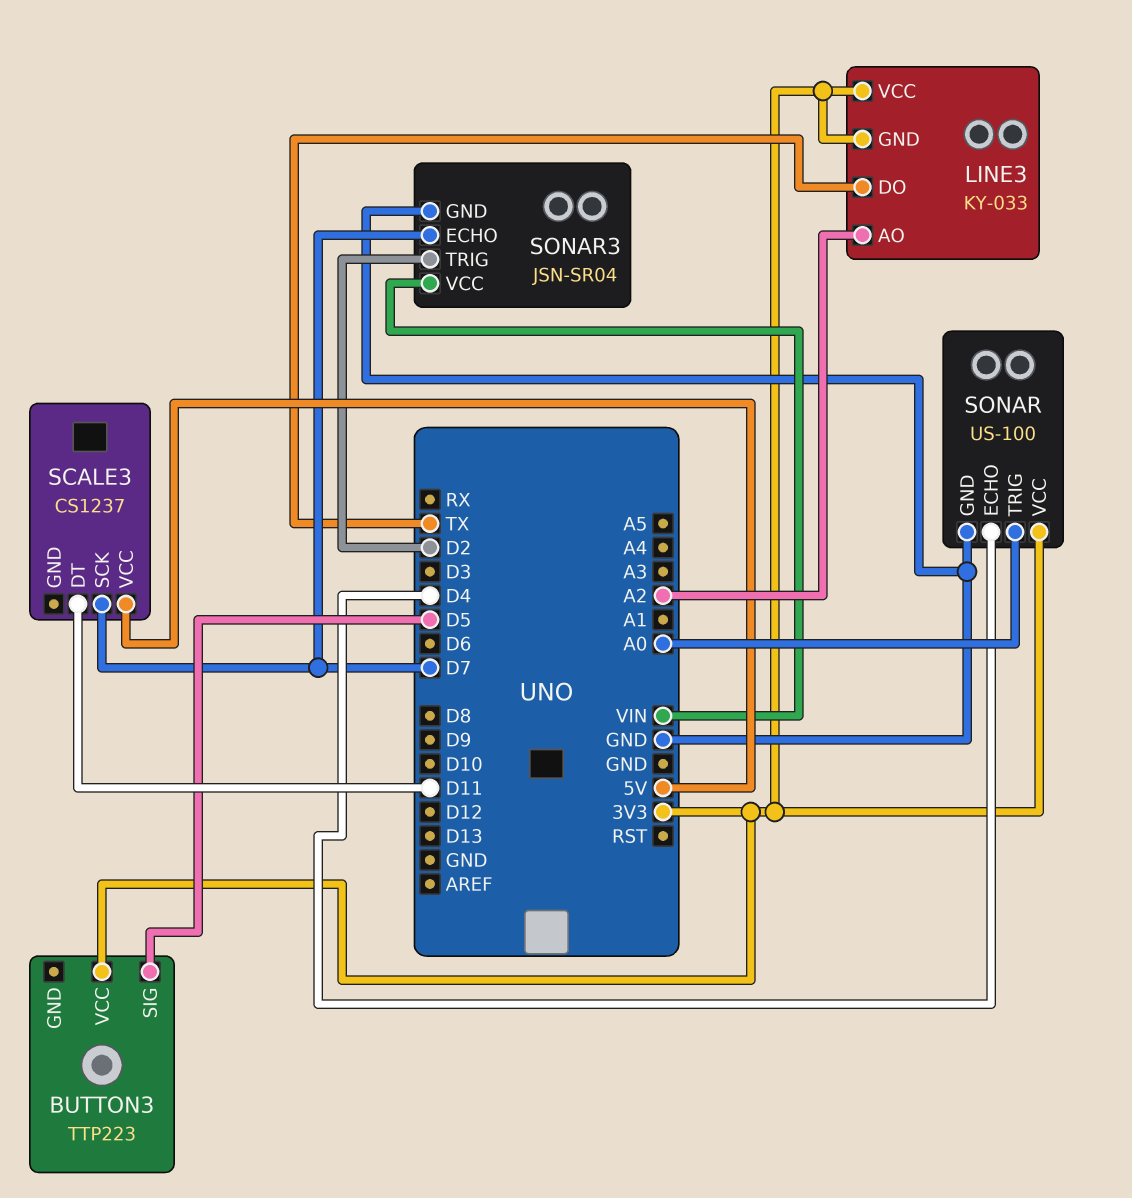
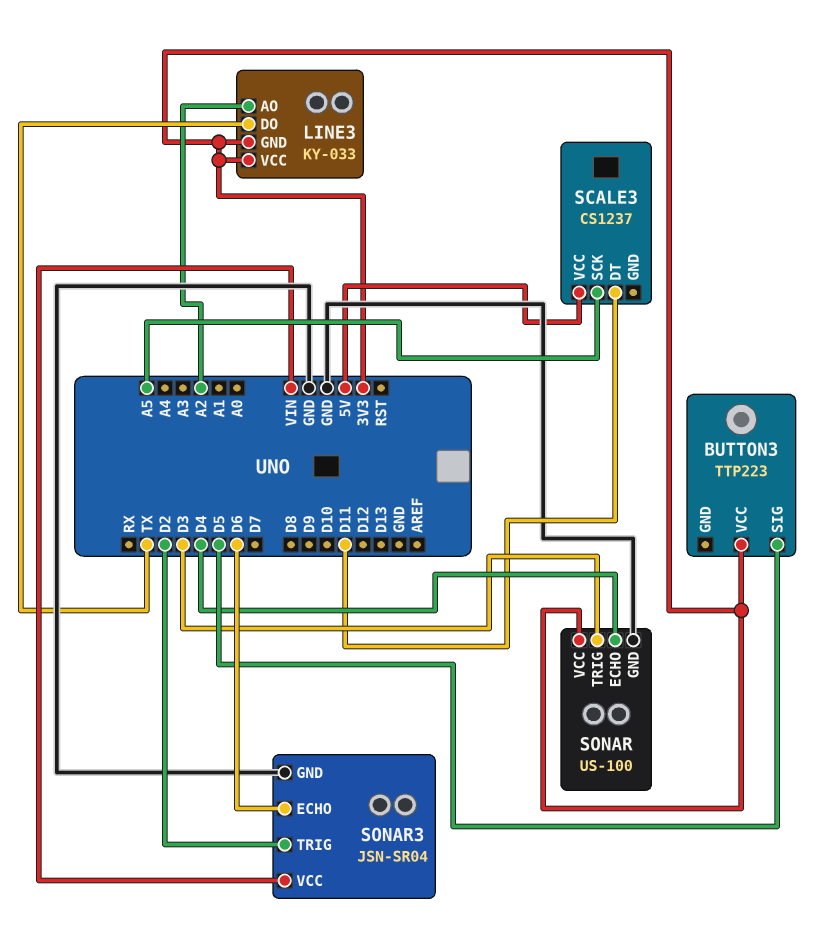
SCALE3 pin SCK: D7 -> A5
SONAR pin TRIG: A0 -> D3
SONAR3 pin ECHO: D7 -> D6

